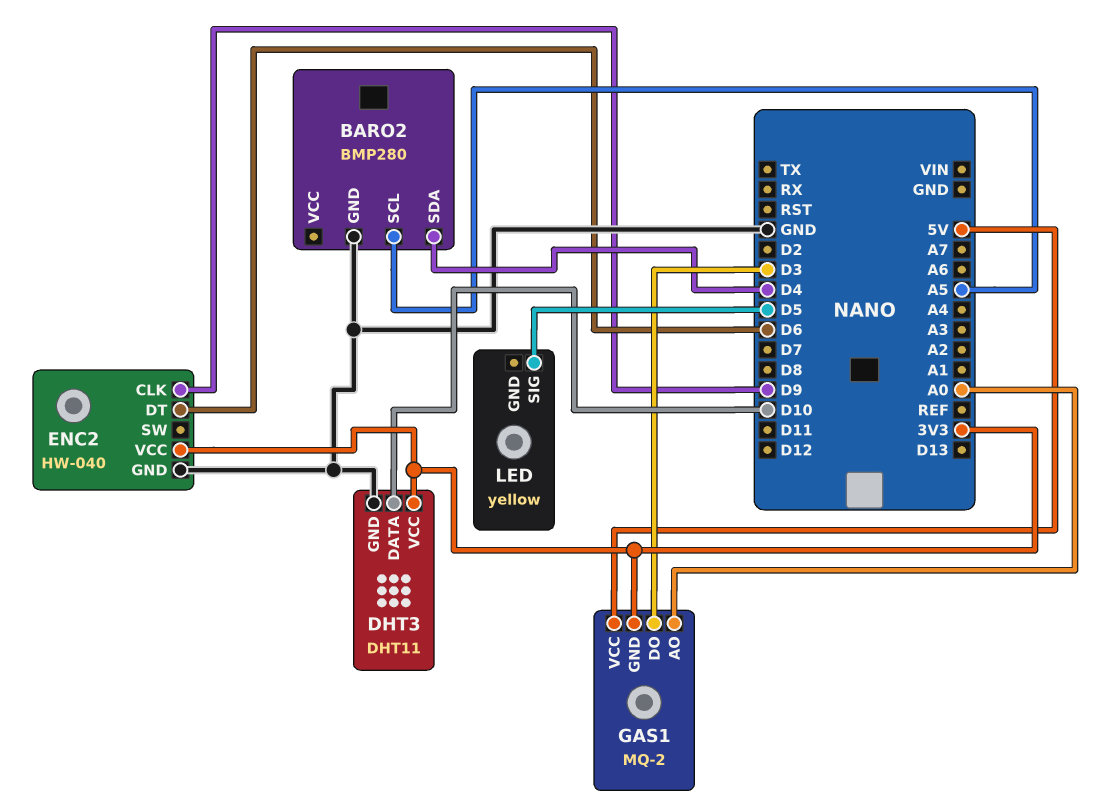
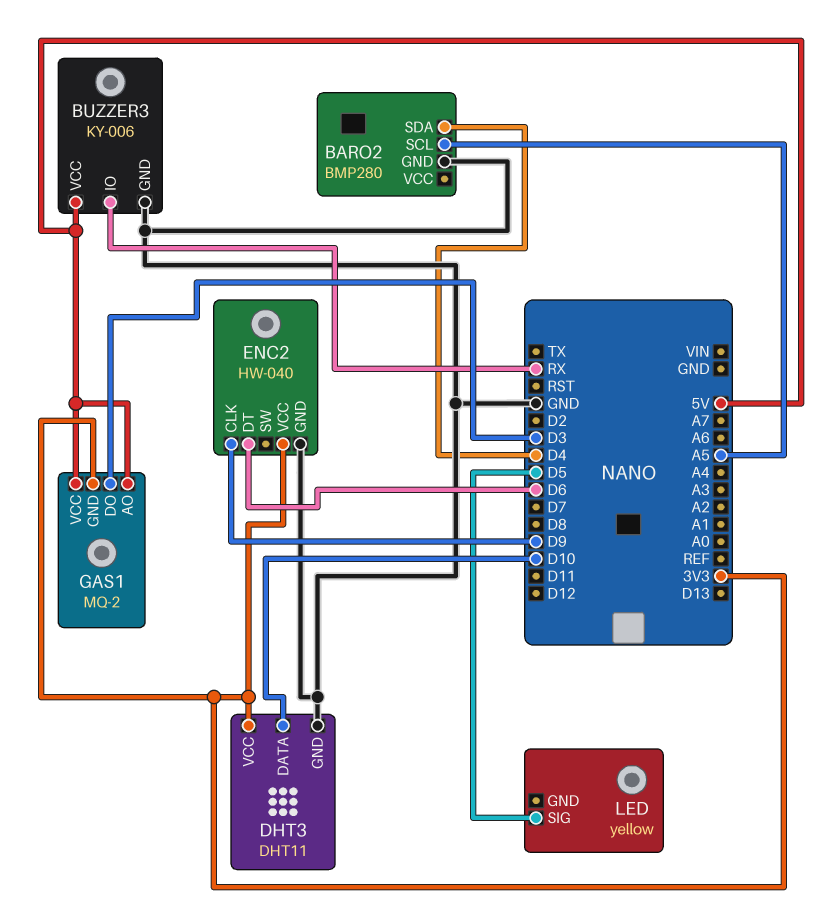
BUZZER3: none -> KY-006
BUZZER3 pin GND: none -> GND
BUZZER3 pin IO: none -> RX
BUZZER3 pin VCC: none -> 5V
GAS1 pin AO: A0 -> 5V

